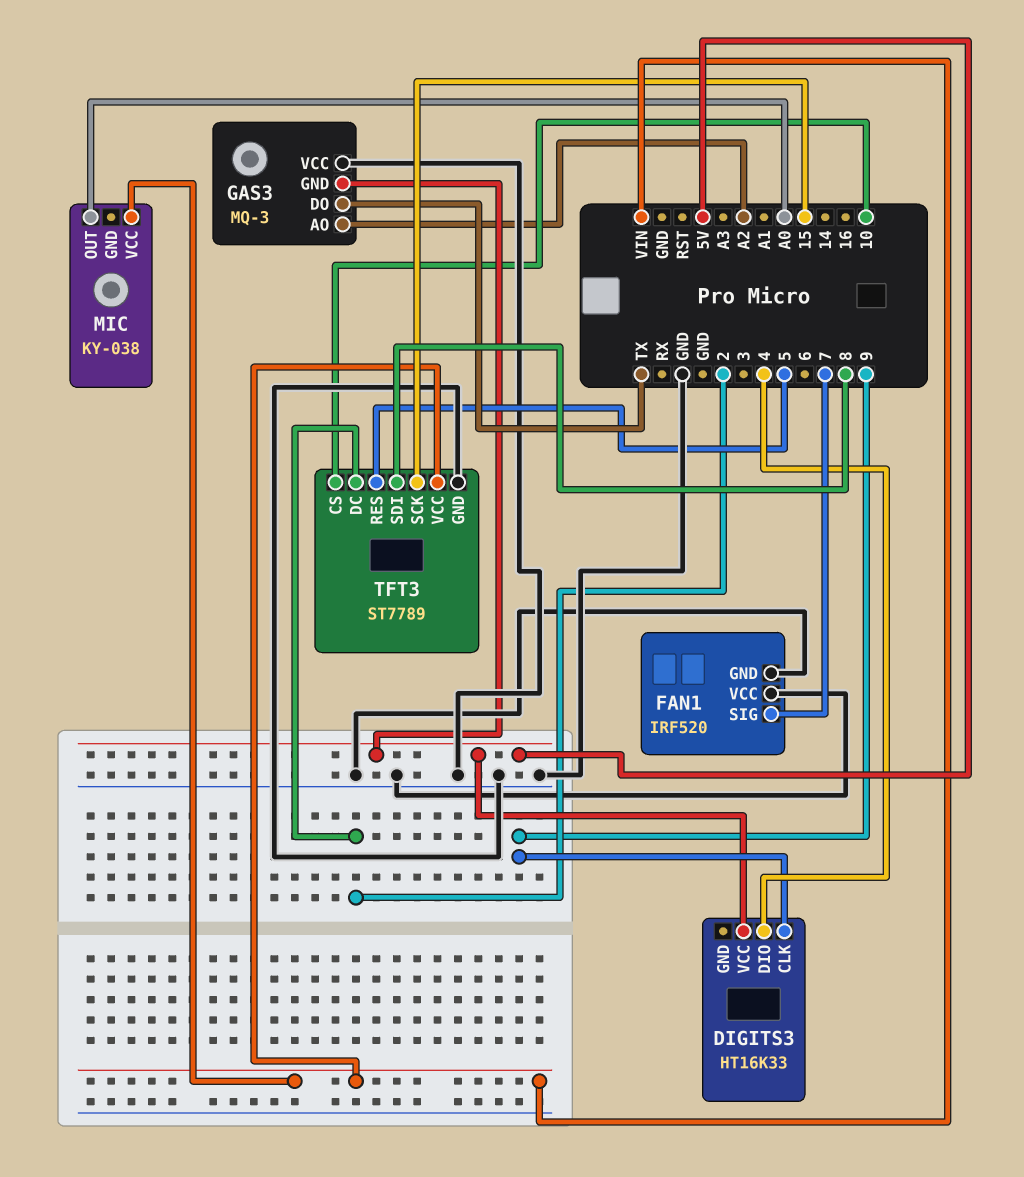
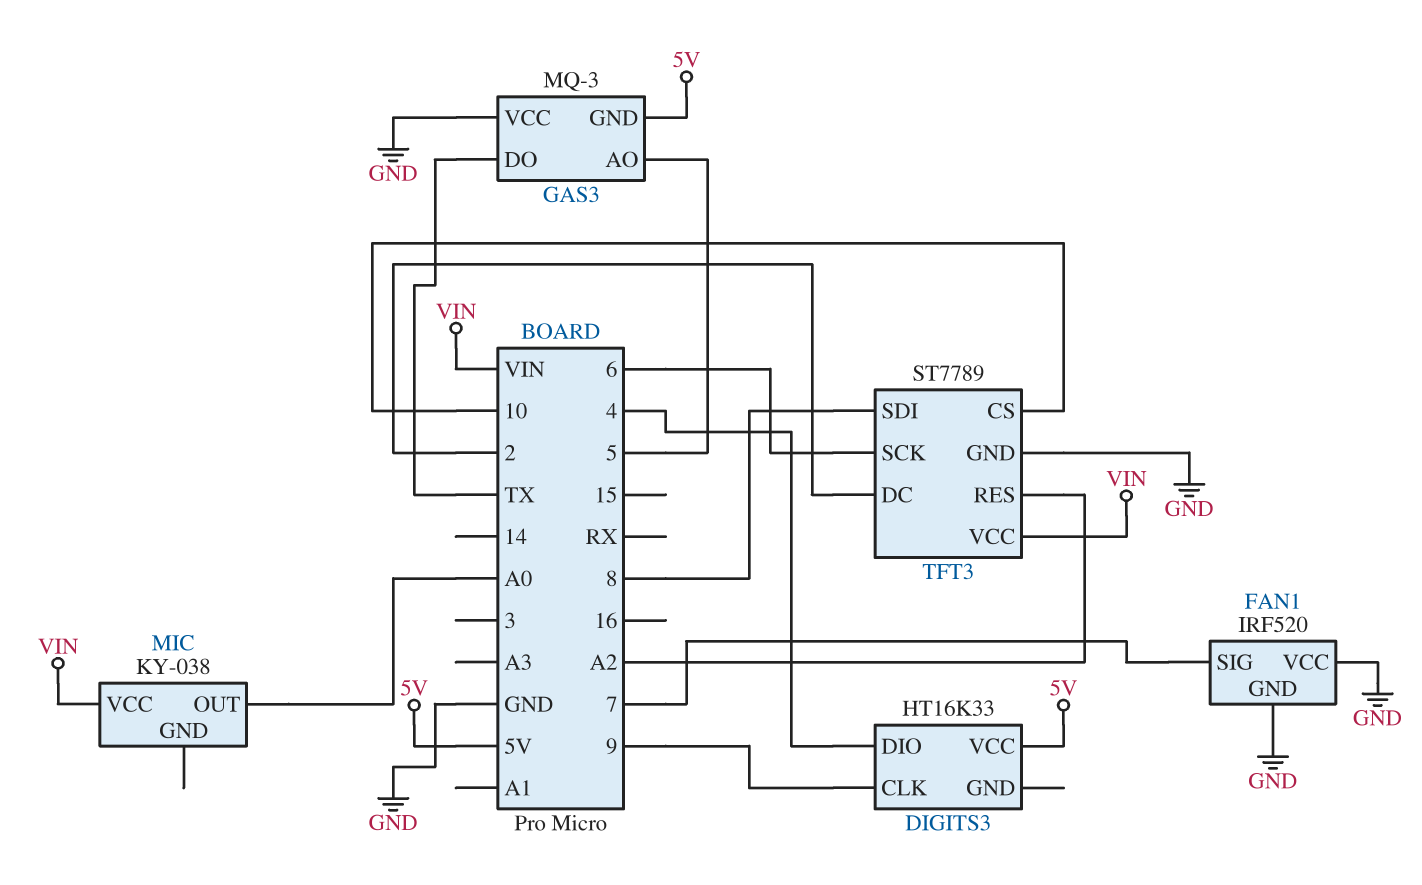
GAS3 pin AO: A2 -> 5
TFT3 pin RES: 5 -> A2
TFT3 pin SCK: 15 -> 6

